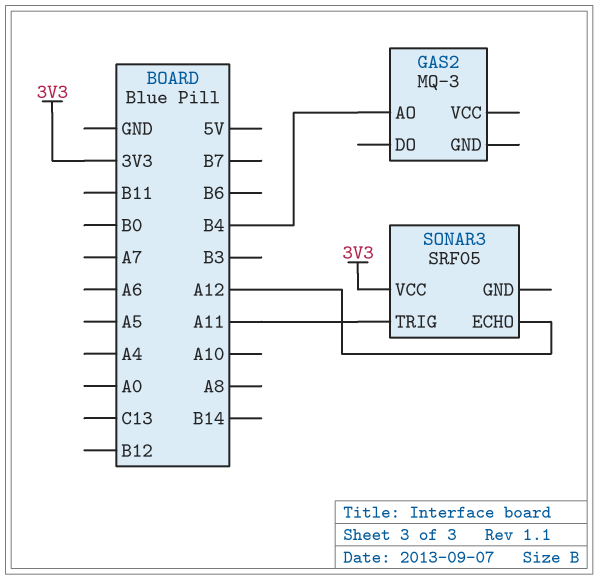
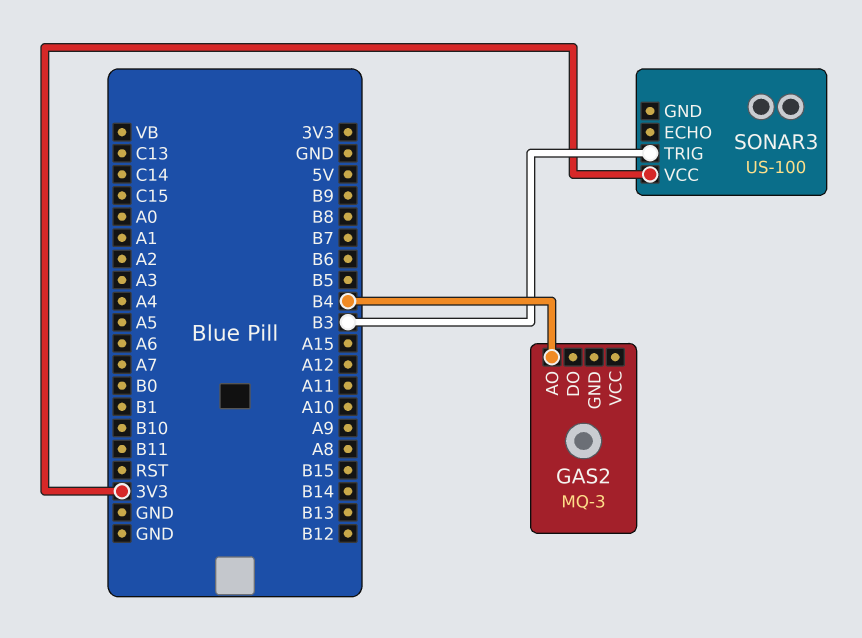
SONAR3: SRF05 -> US-100
SONAR3 pin ECHO: A12 -> none
SONAR3 pin TRIG: A11 -> B3

